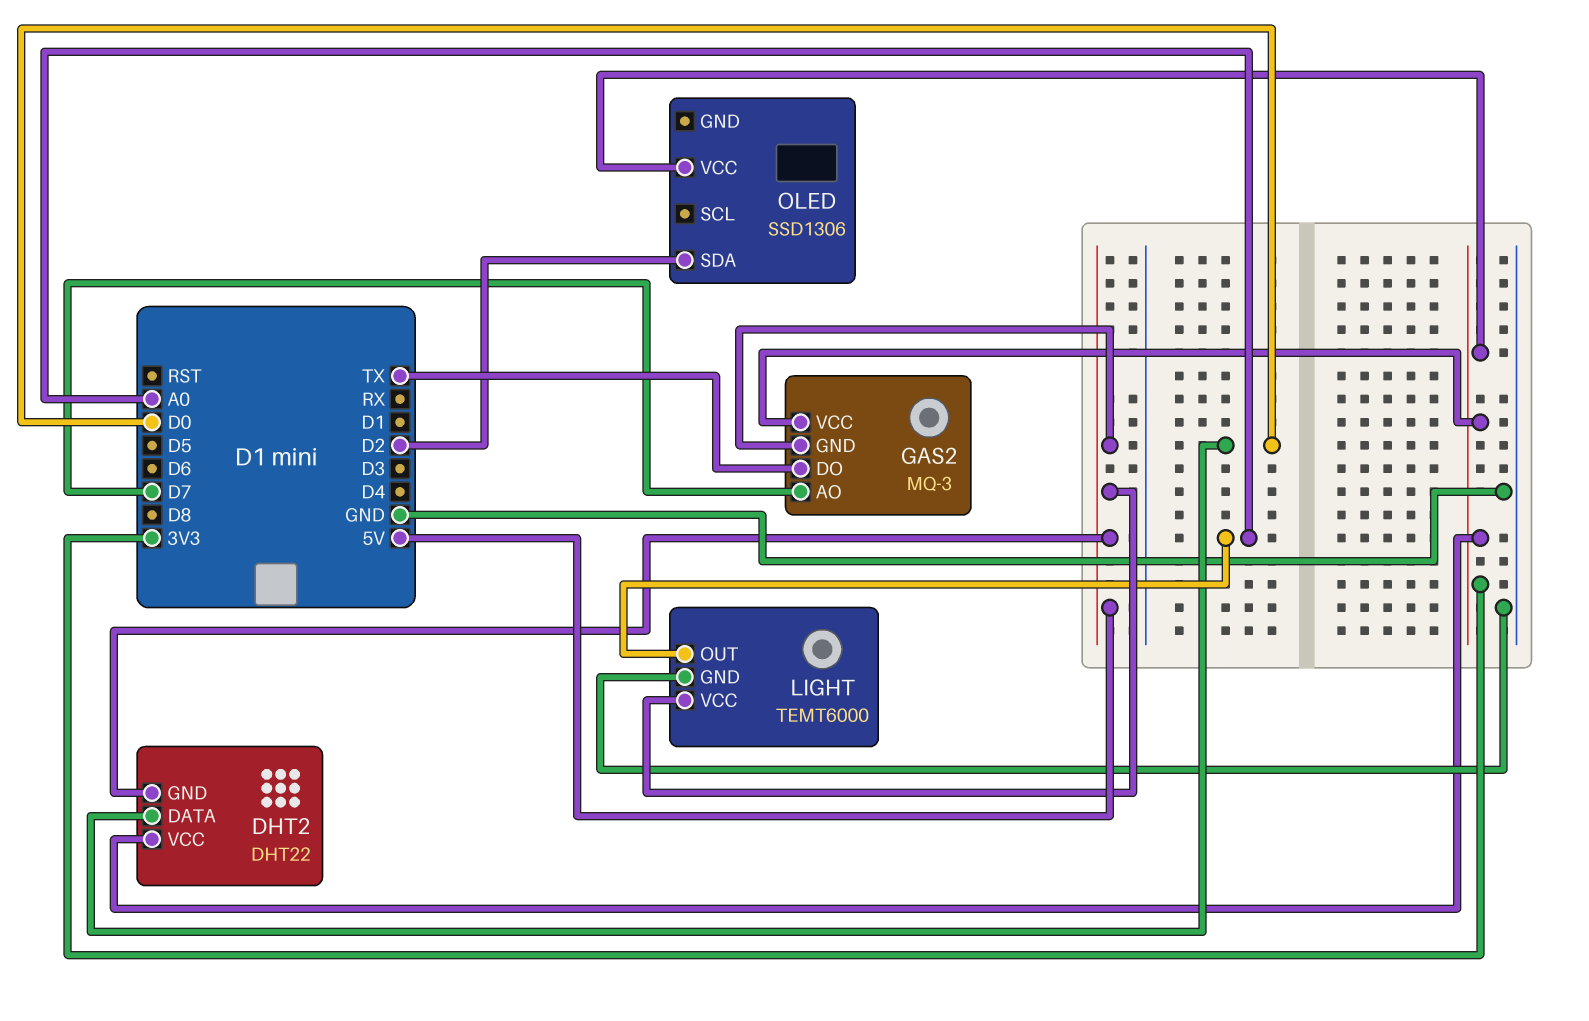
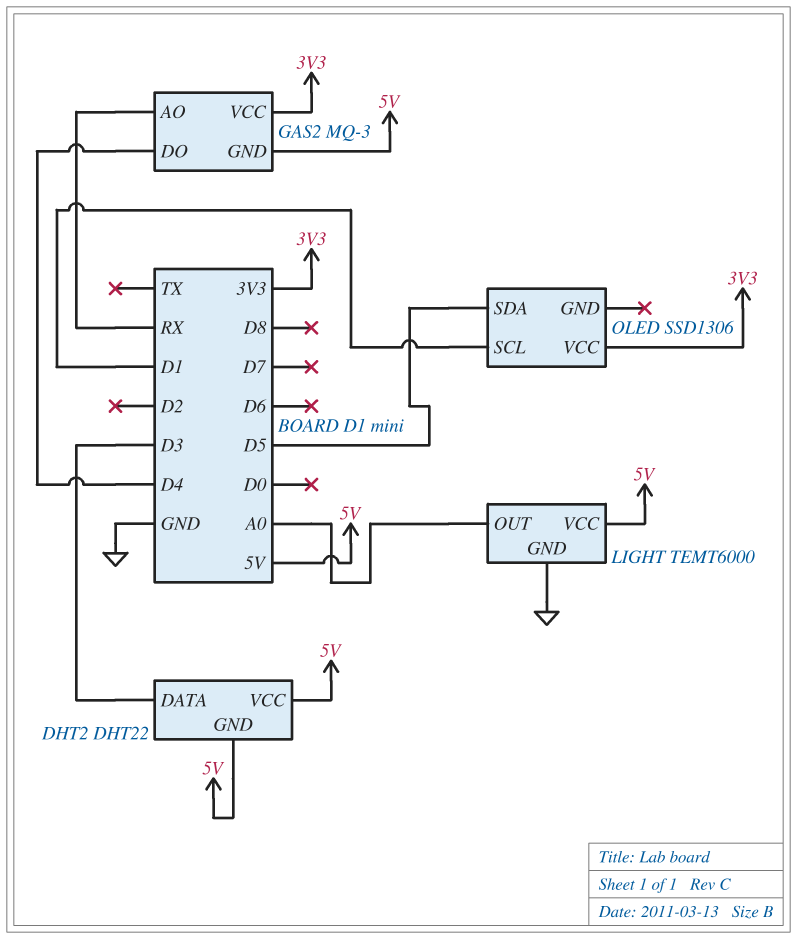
DHT2 pin DATA: D0 -> D3
DHT2 pin VCC: 3V3 -> 5V
GAS2 pin AO: D7 -> RX
GAS2 pin DO: TX -> D4
OLED pin SCL: none -> D1
OLED pin SDA: D2 -> D5

